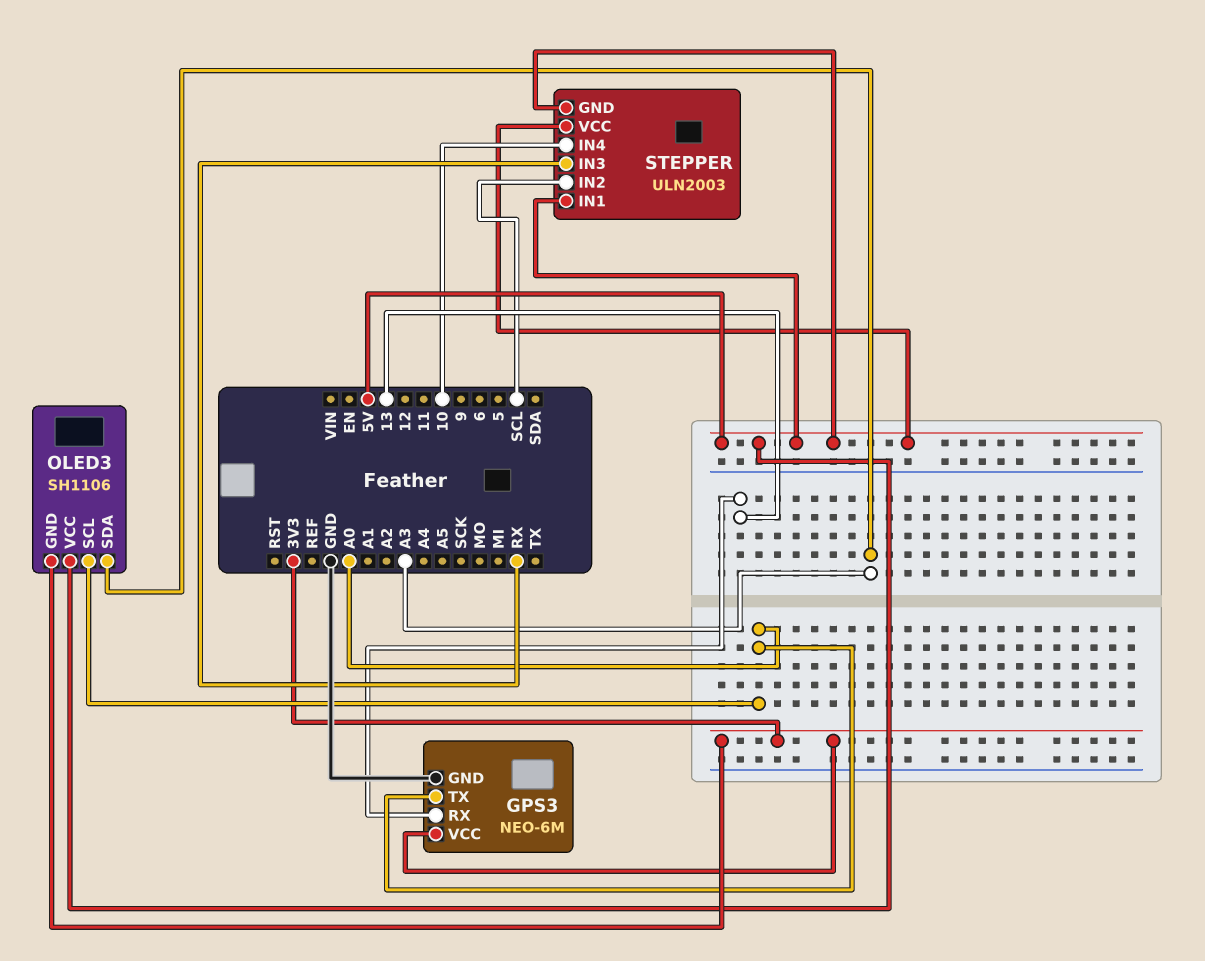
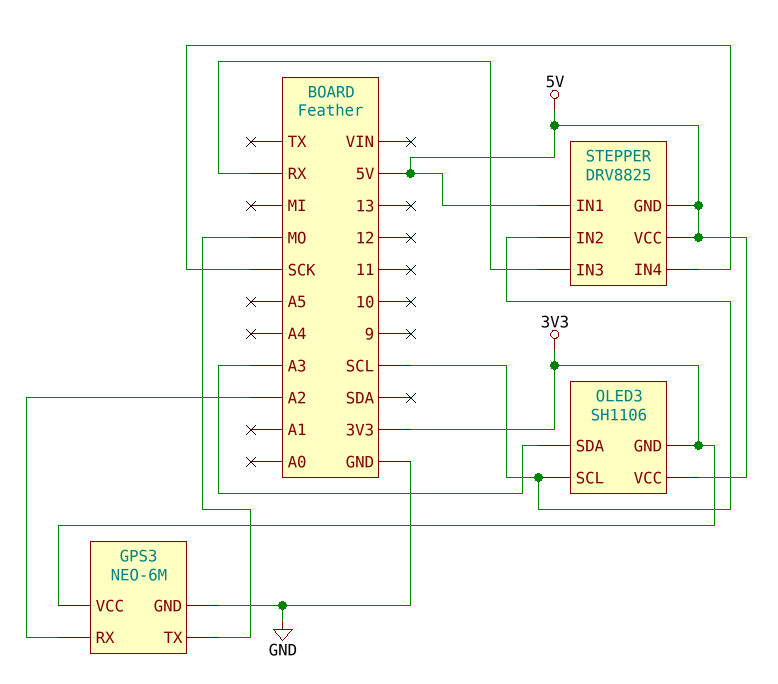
GPS3 pin RX: 13 -> A2
GPS3 pin TX: A0 -> MO
OLED3 pin SCL: A0 -> SCL
STEPPER: ULN2003 -> DRV8825
STEPPER pin IN4: 10 -> SCK

